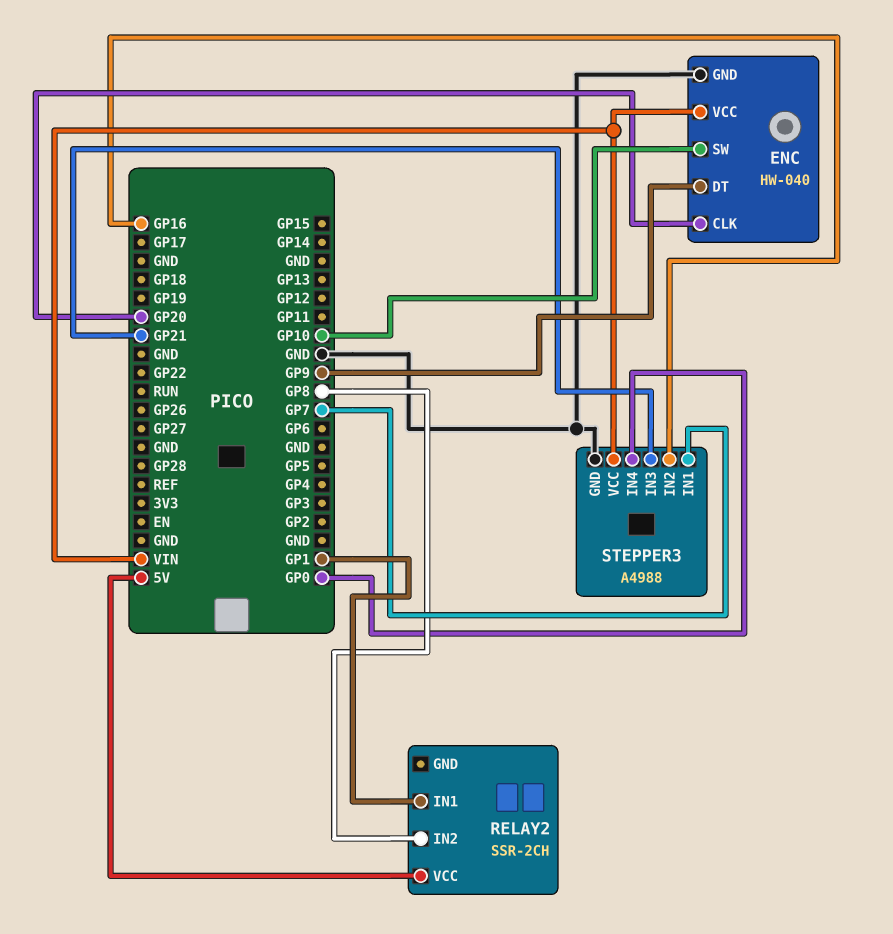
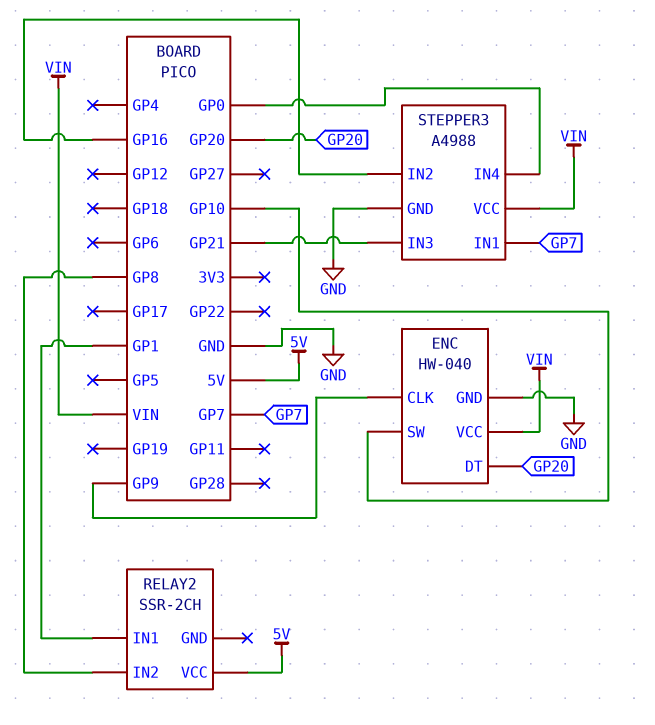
ENC pin CLK: GP20 -> GP9
ENC pin DT: GP9 -> GP20

